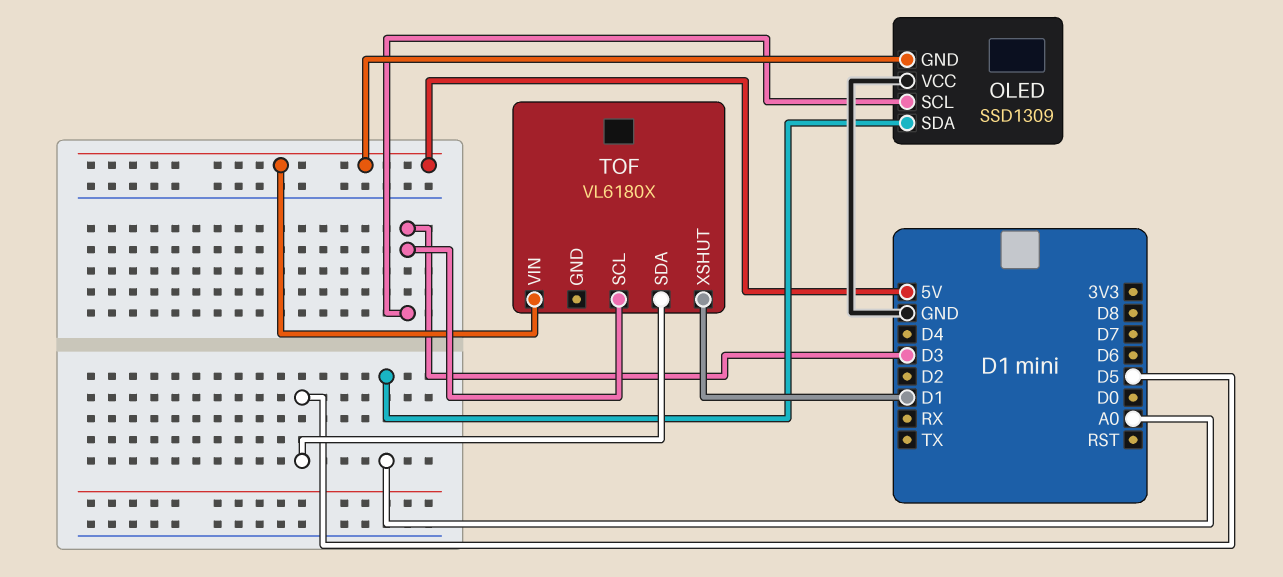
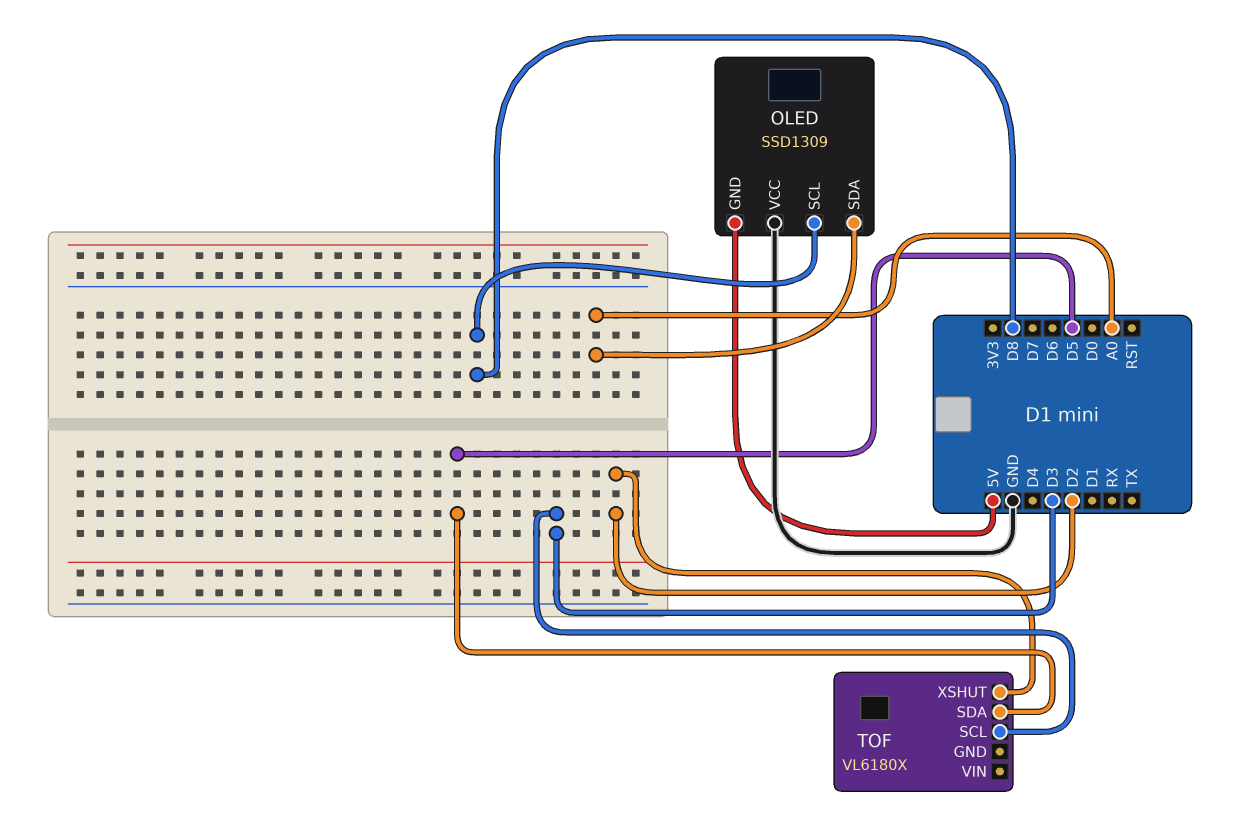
OLED pin SCL: D3 -> D8
TOF pin VIN: 5V -> none
TOF pin XSHUT: D1 -> D2

